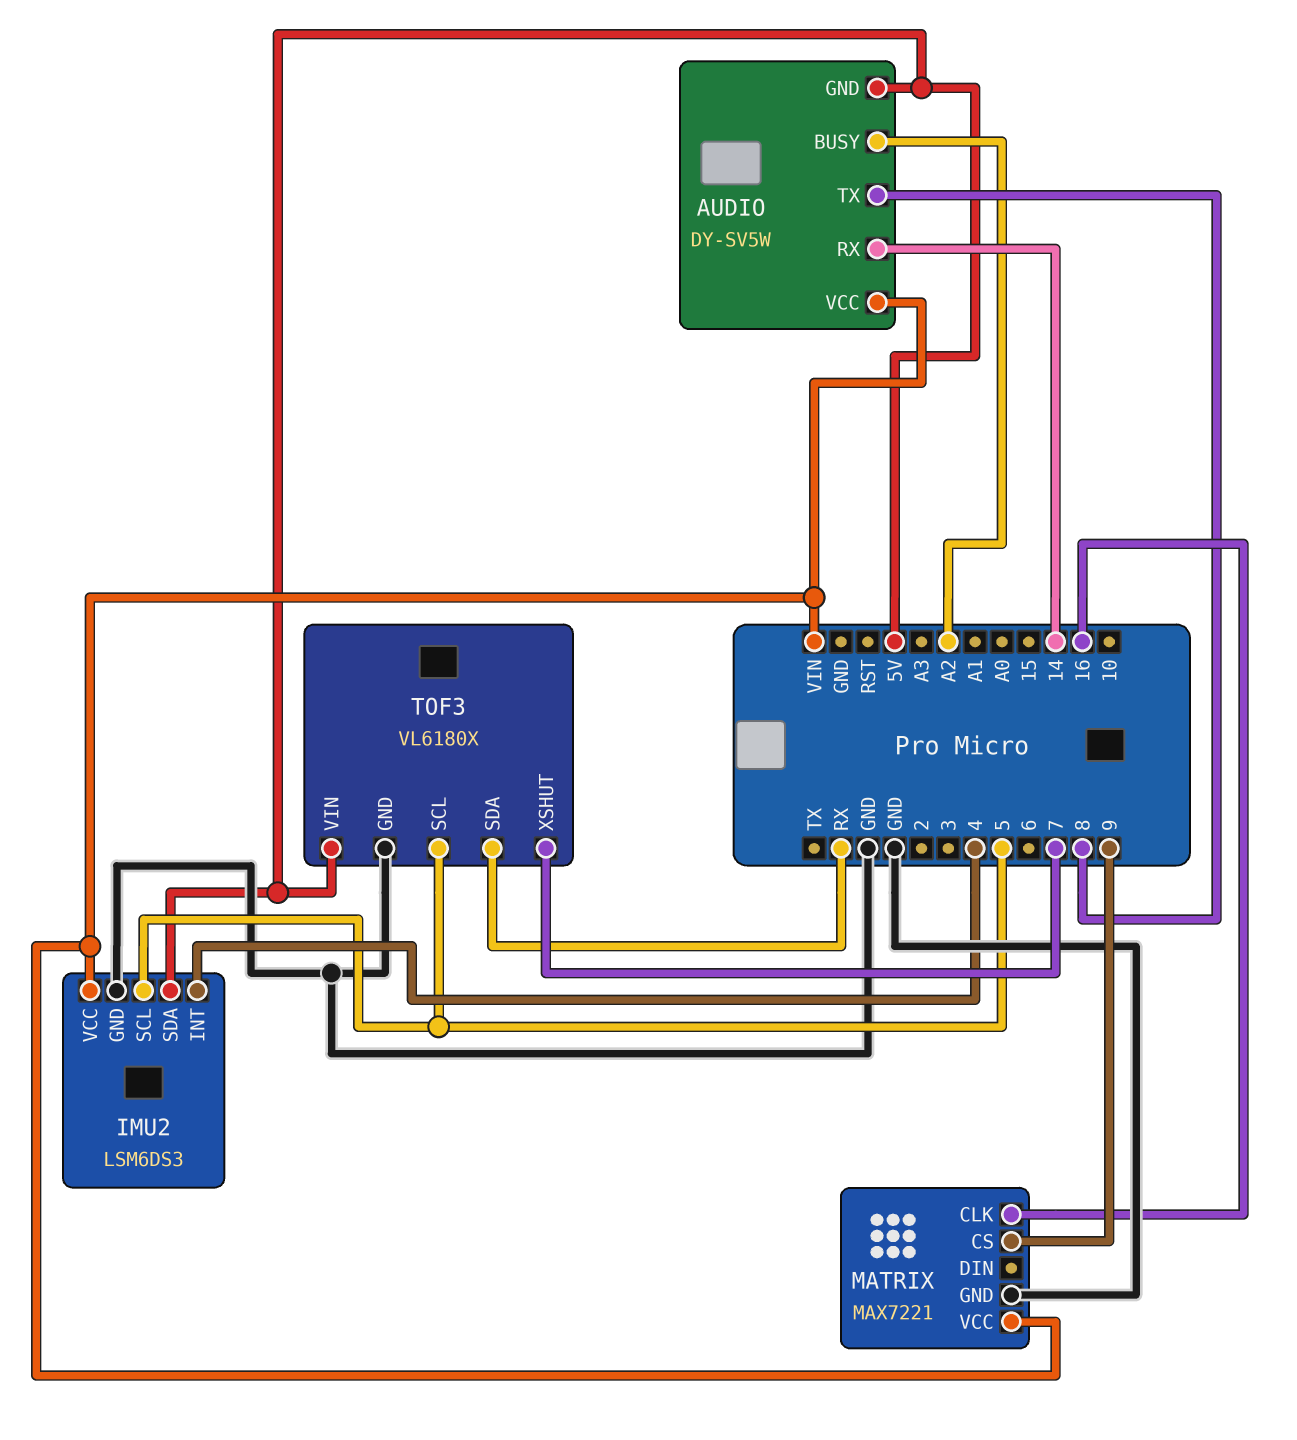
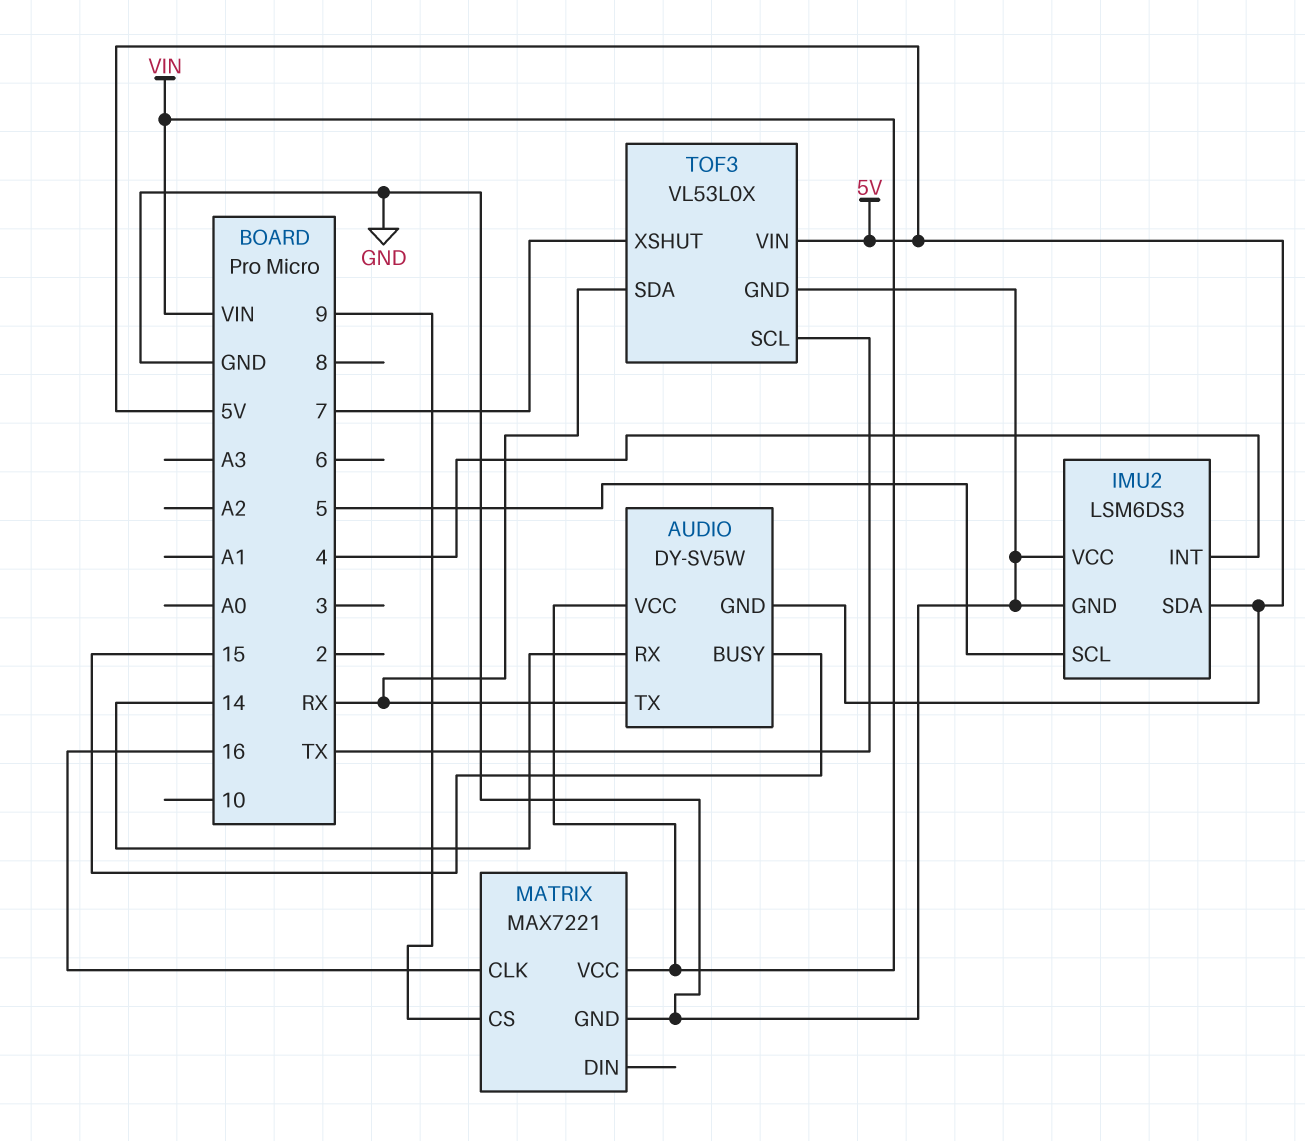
AUDIO pin BUSY: A2 -> 15
AUDIO pin TX: 8 -> RX
IMU2 pin VCC: VIN -> GND
TOF3: VL6180X -> VL53L0X
TOF3 pin SCL: 5 -> TX

